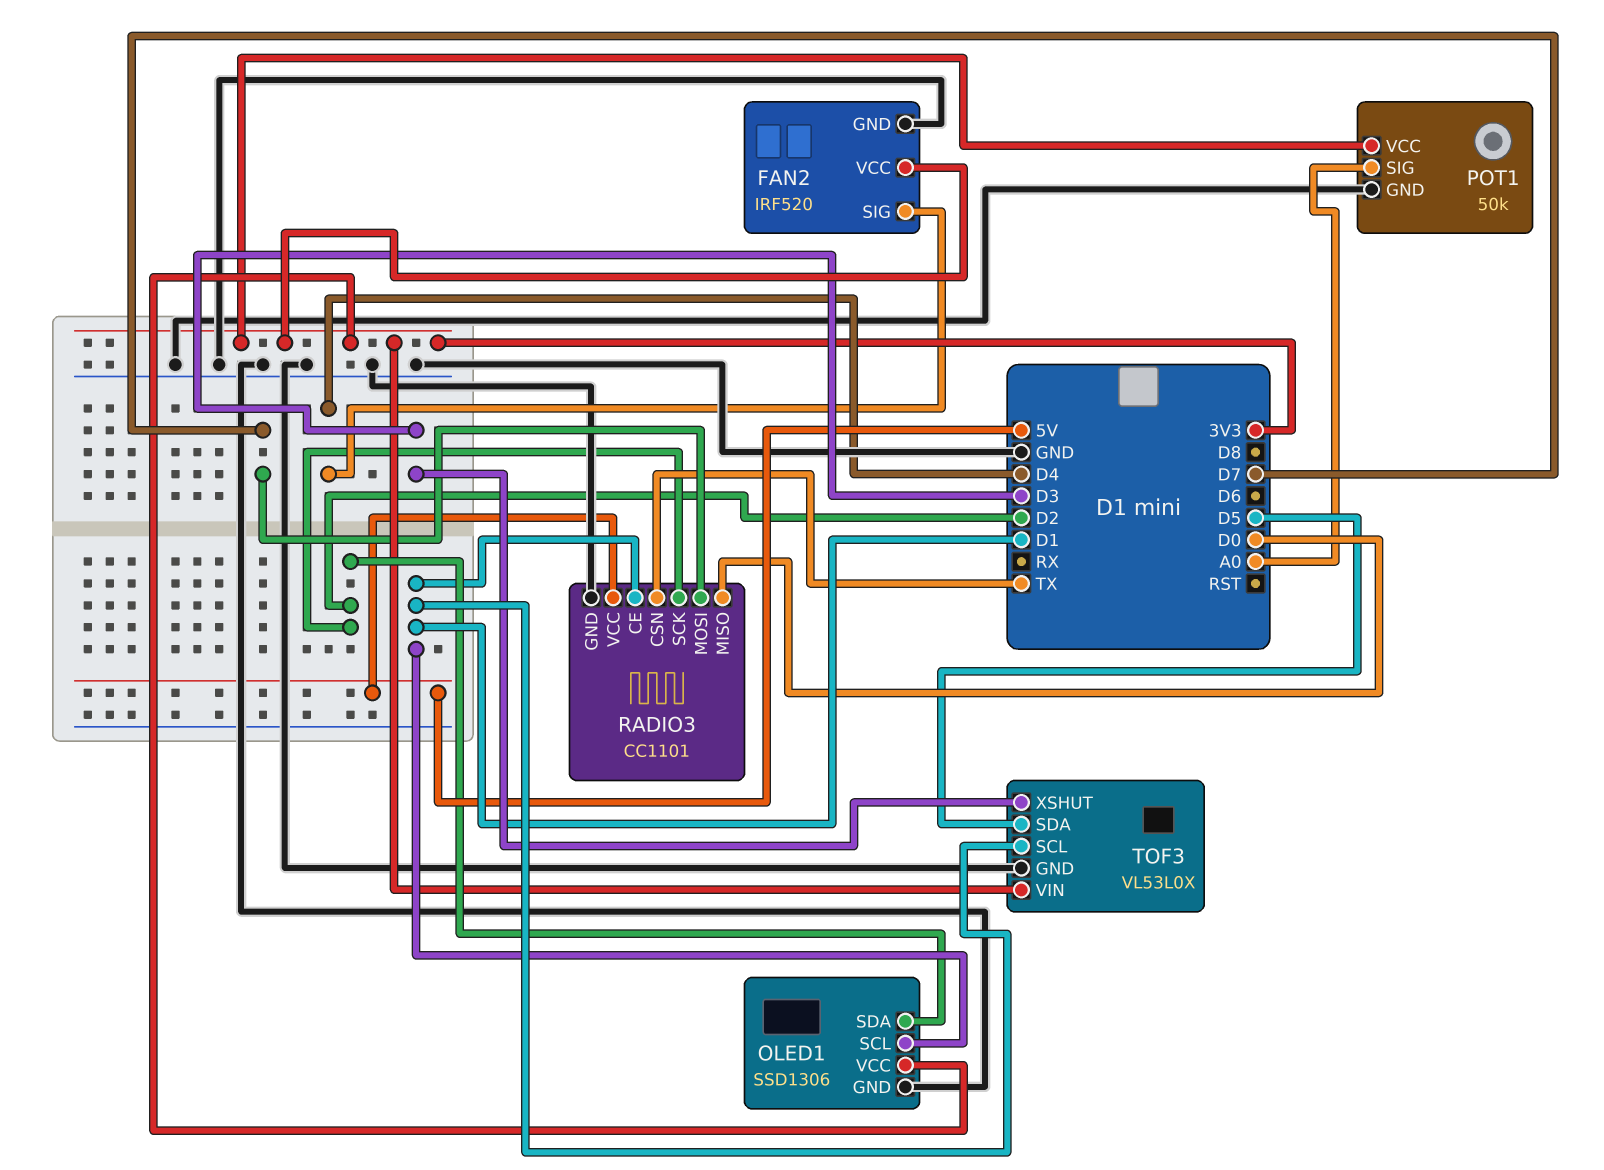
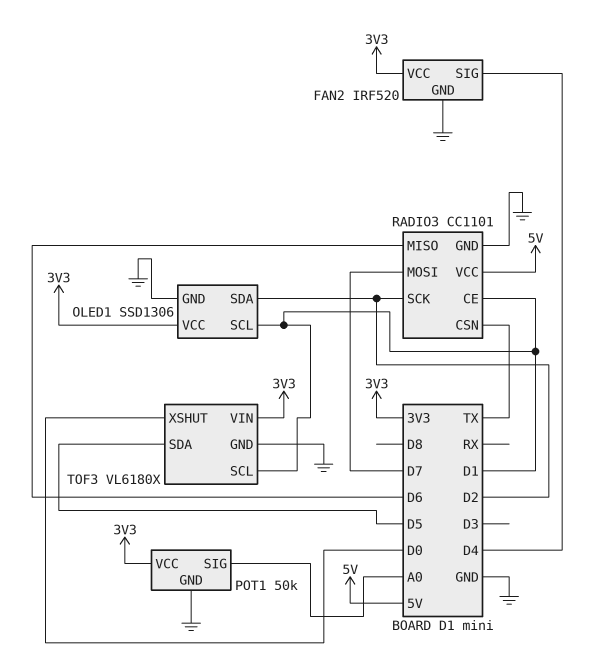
RADIO3 pin MISO: D0 -> D6
TOF3: VL53L0X -> VL6180X
TOF3 pin XSHUT: D3 -> D0

